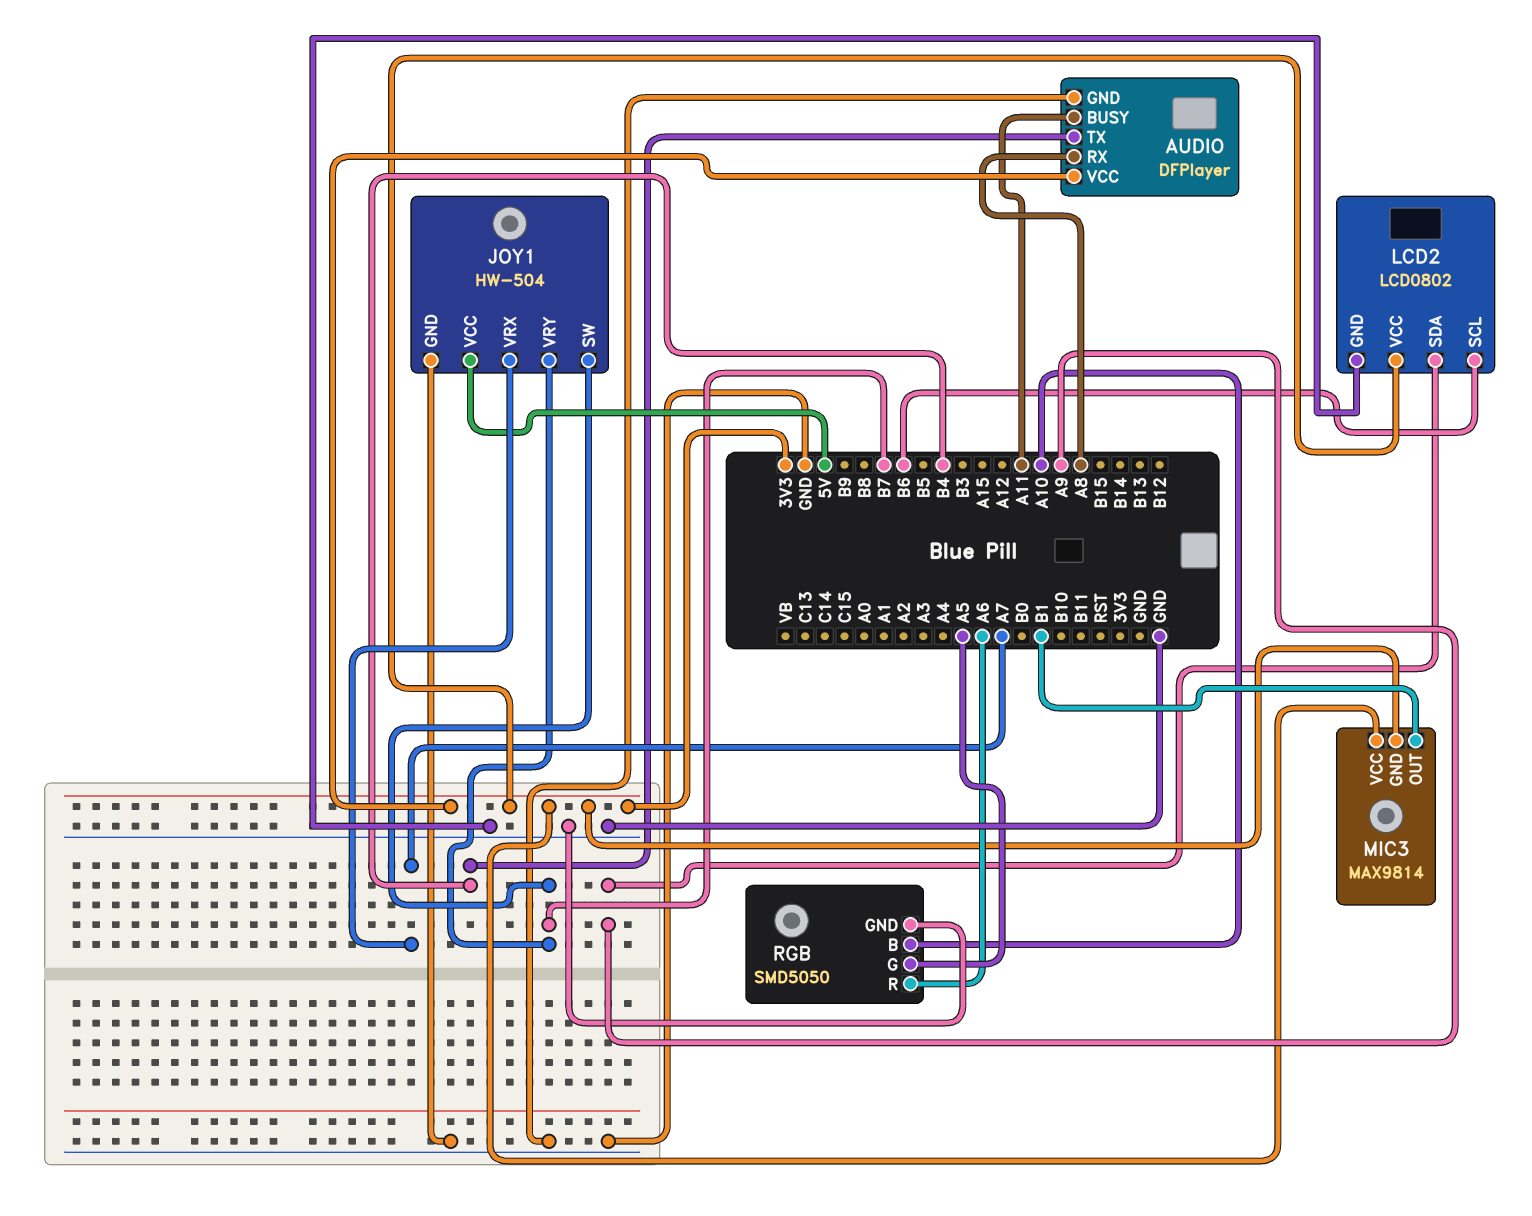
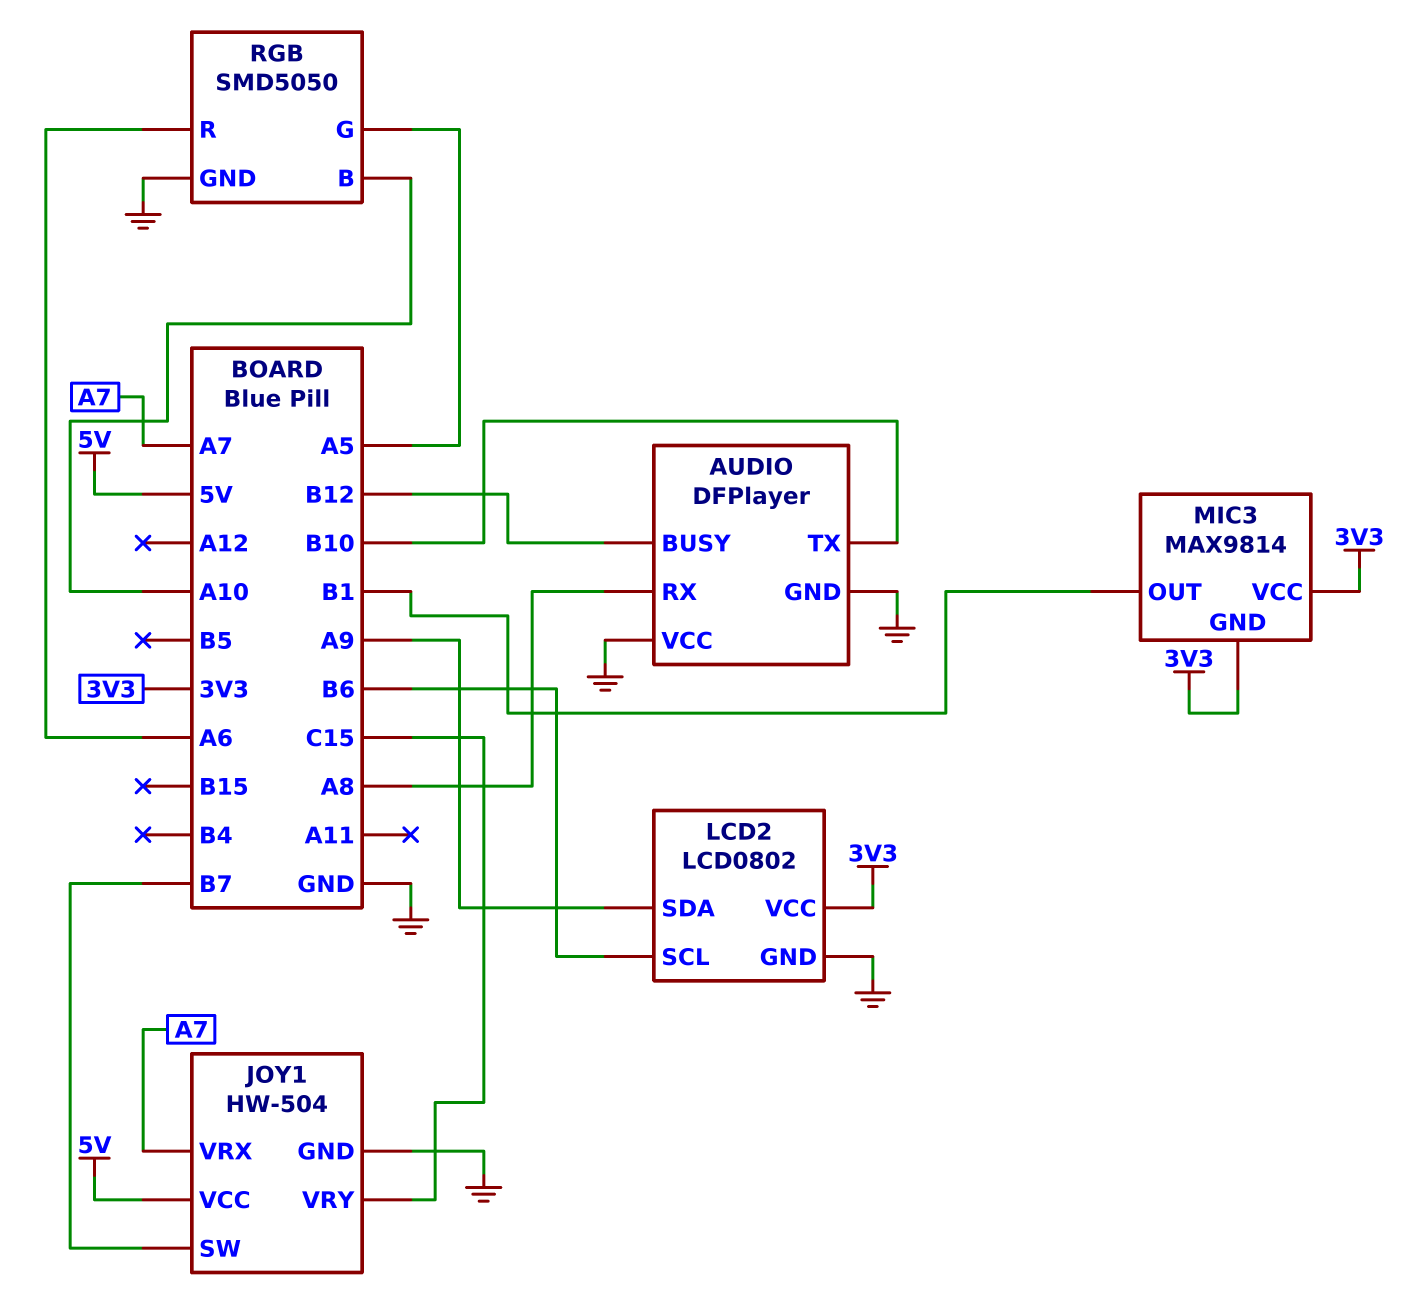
AUDIO pin BUSY: A11 -> B12
AUDIO pin TX: B4 -> B10
AUDIO pin VCC: 3V3 -> GND
JOY1 pin VRY: B7 -> C15

